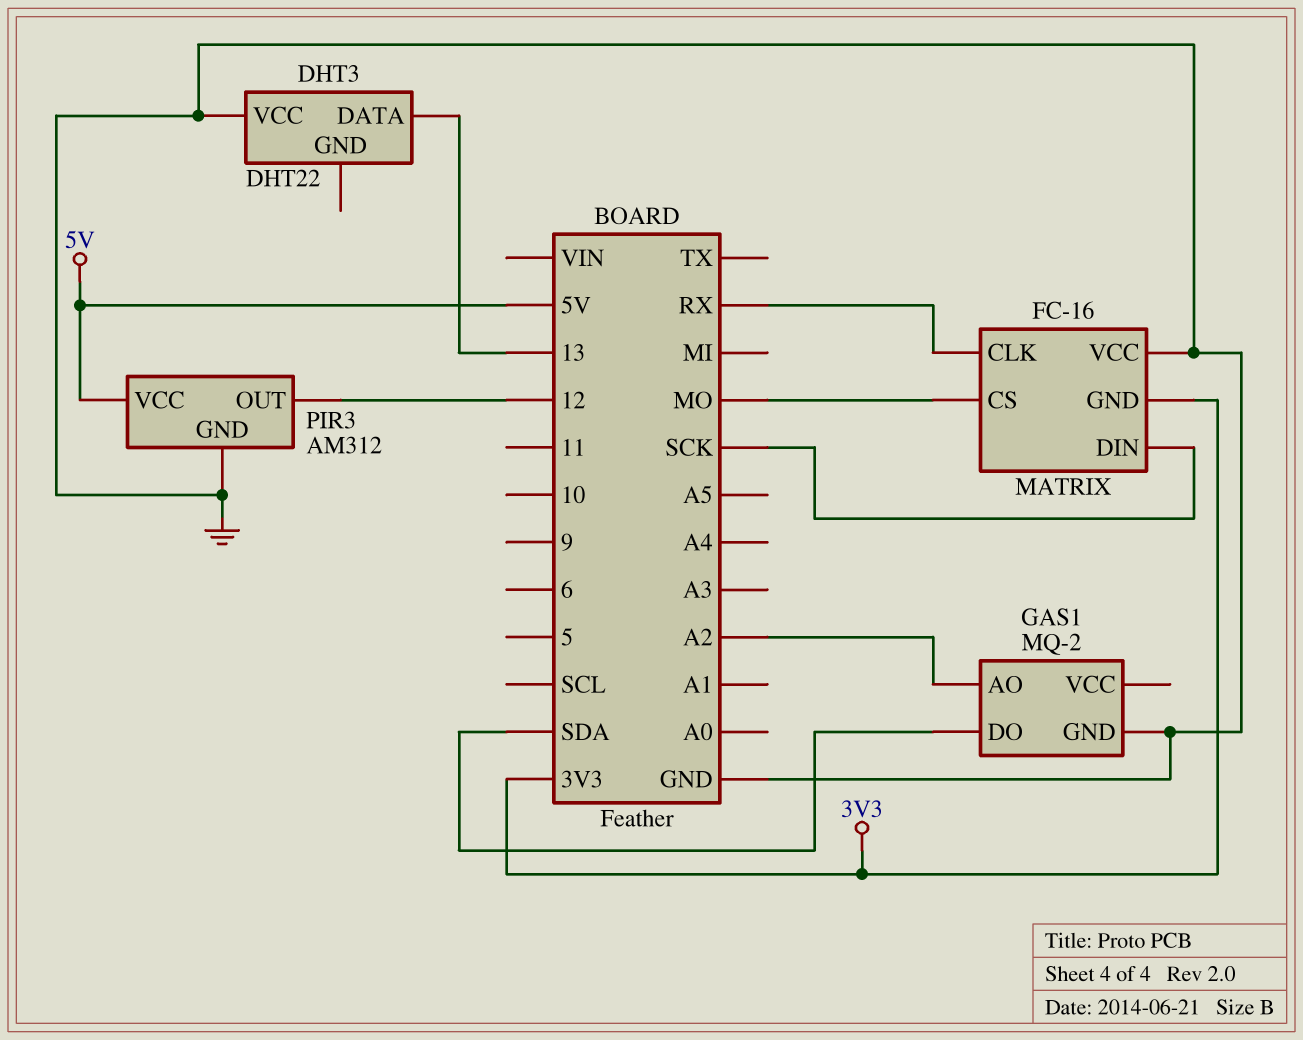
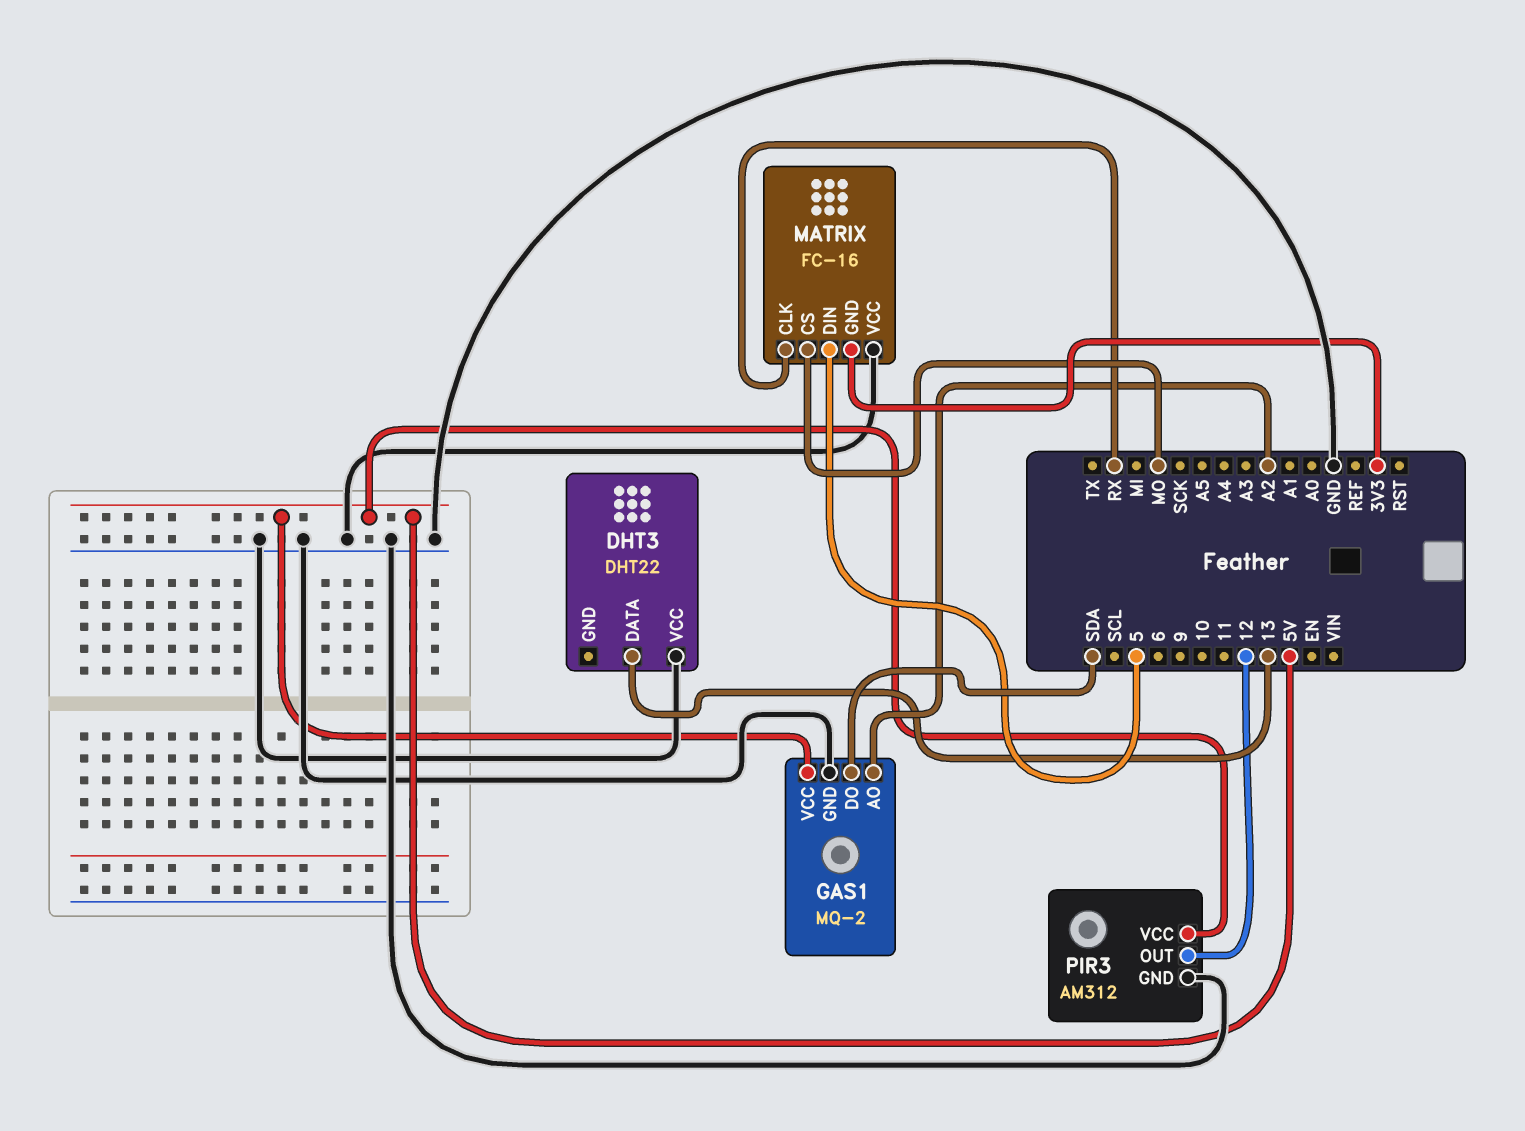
GAS1 pin VCC: none -> 5V
MATRIX pin DIN: SCK -> 5

